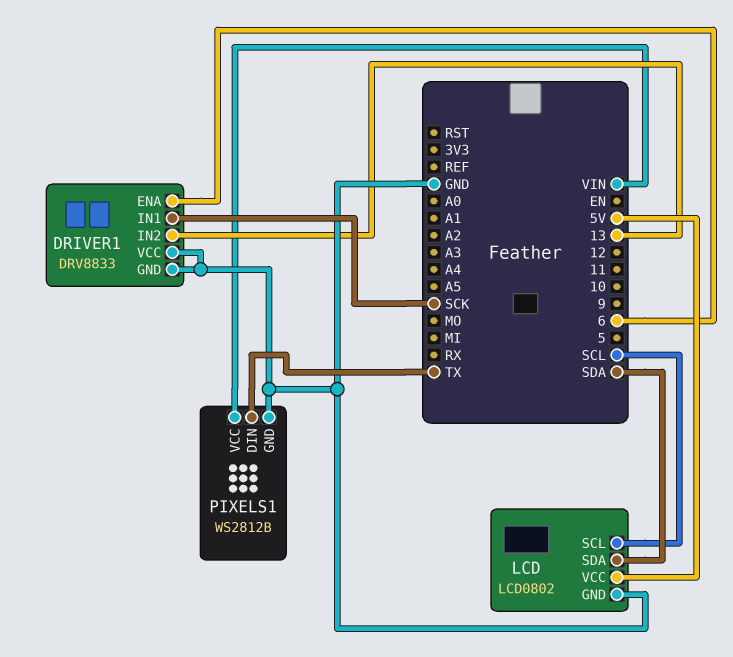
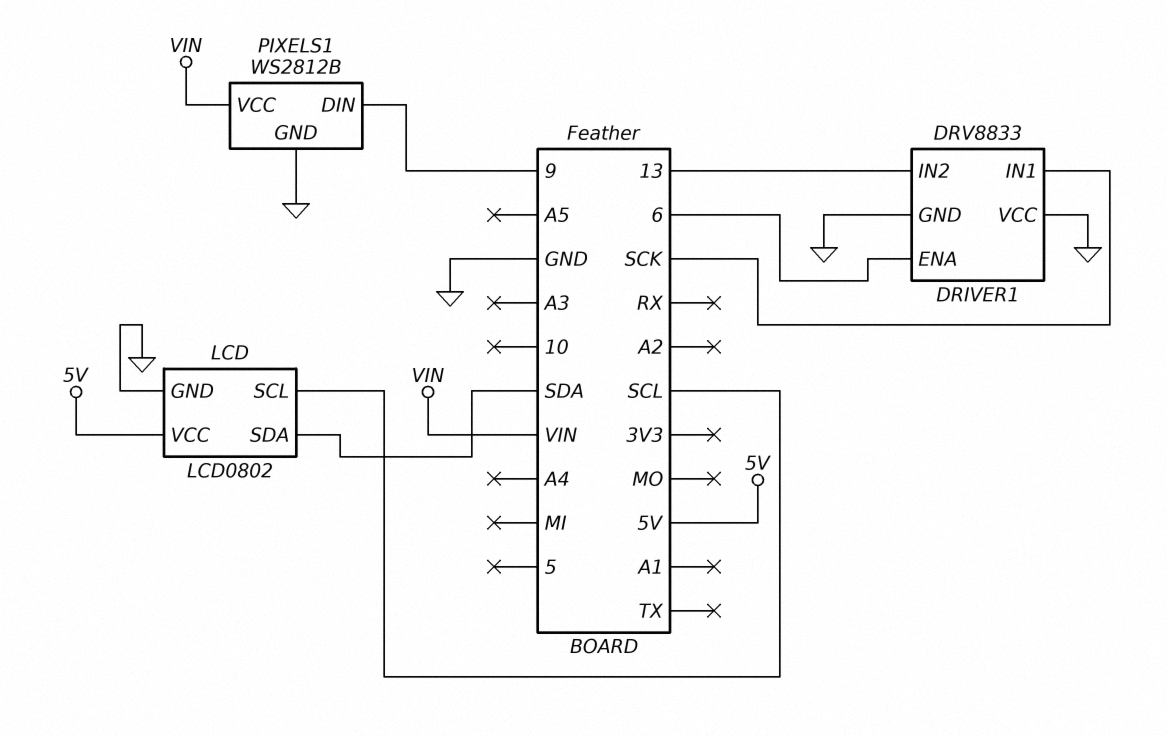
PIXELS1 pin DIN: TX -> 9

